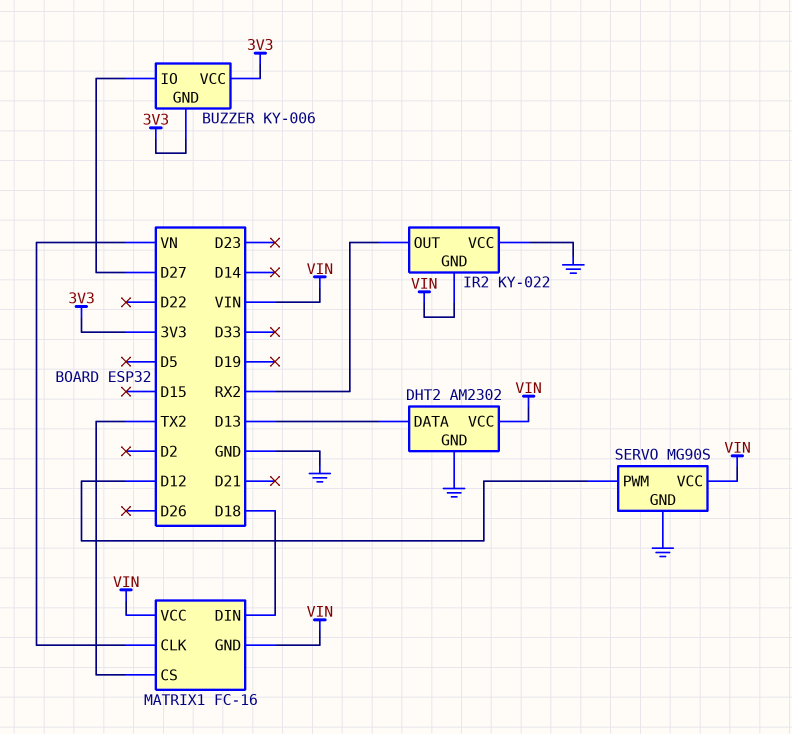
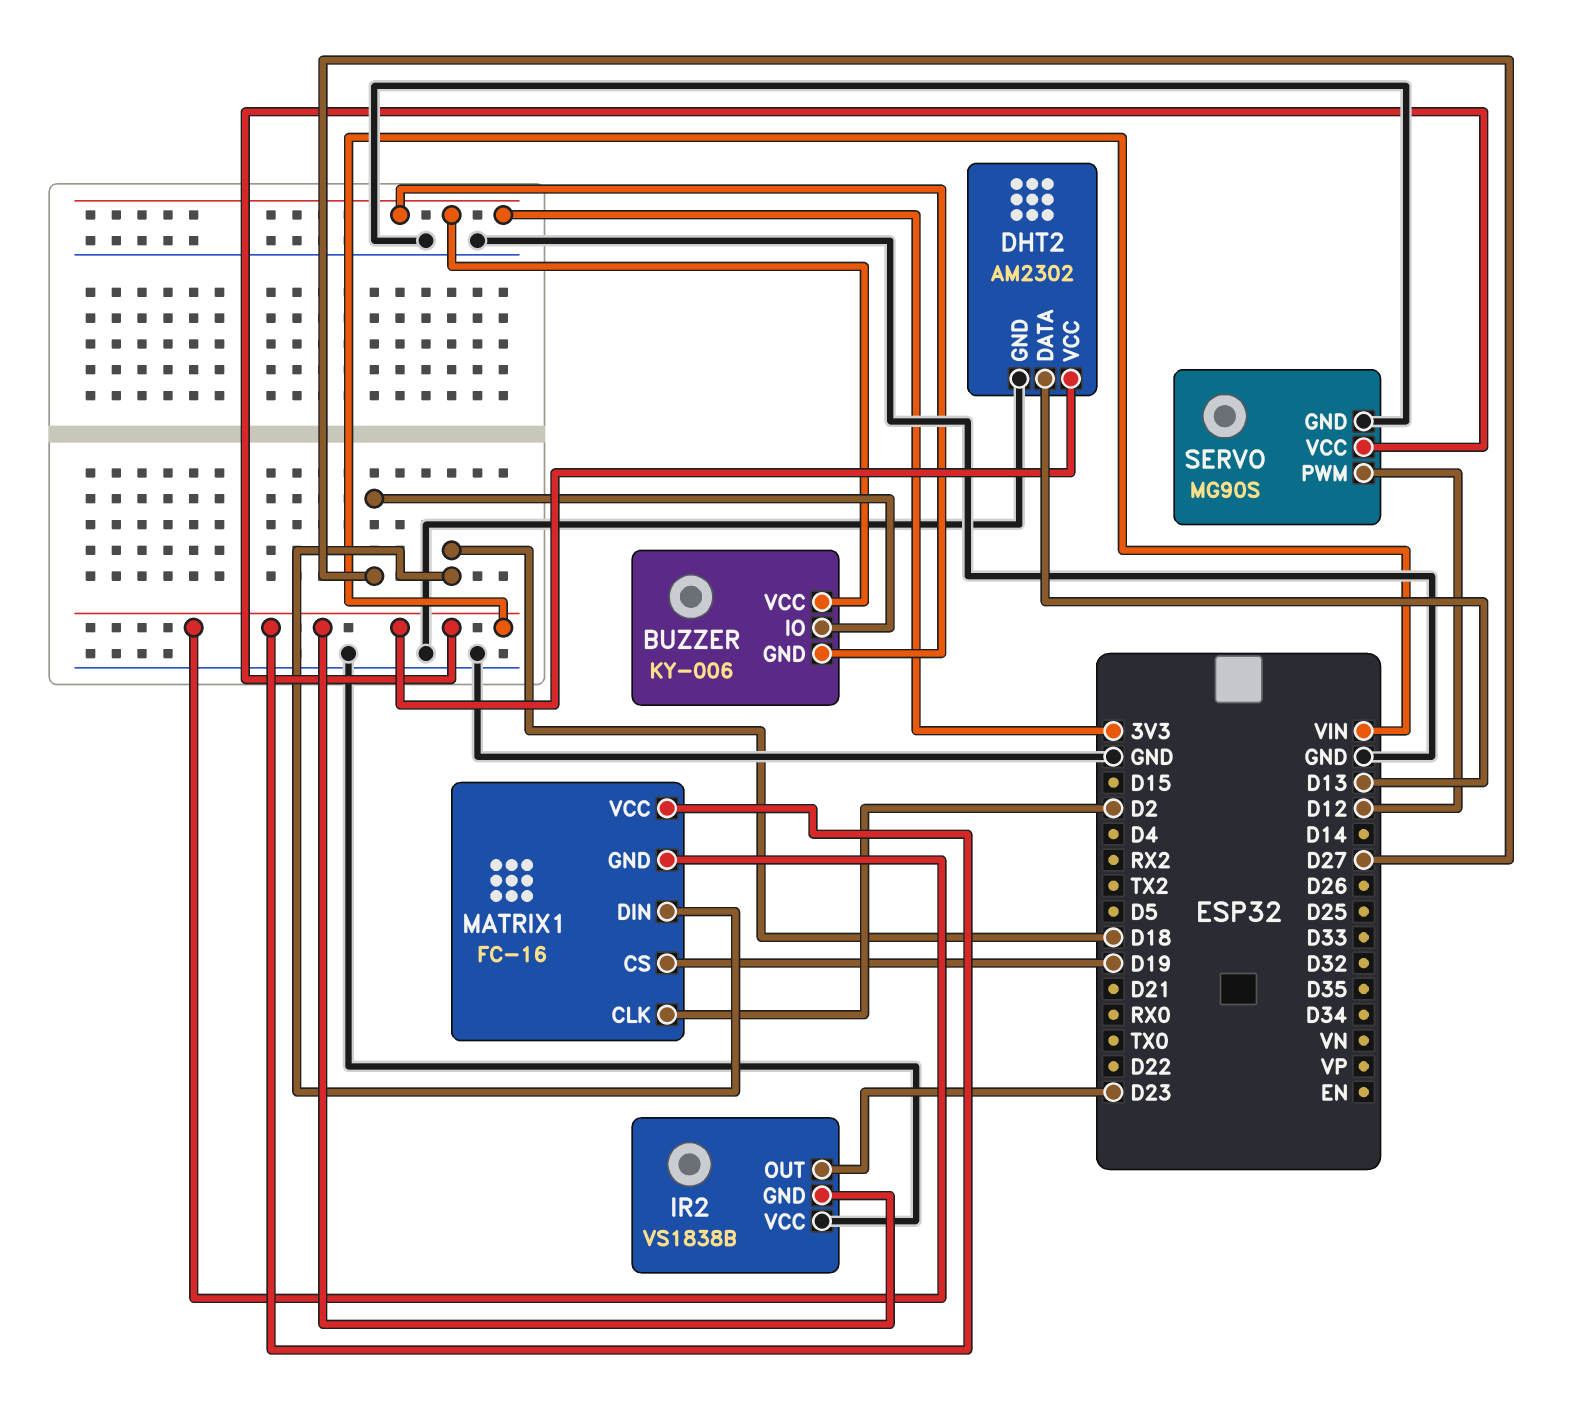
IR2: KY-022 -> VS1838B
IR2 pin OUT: RX2 -> D23
MATRIX1 pin CLK: VN -> D2
MATRIX1 pin CS: TX2 -> D19

